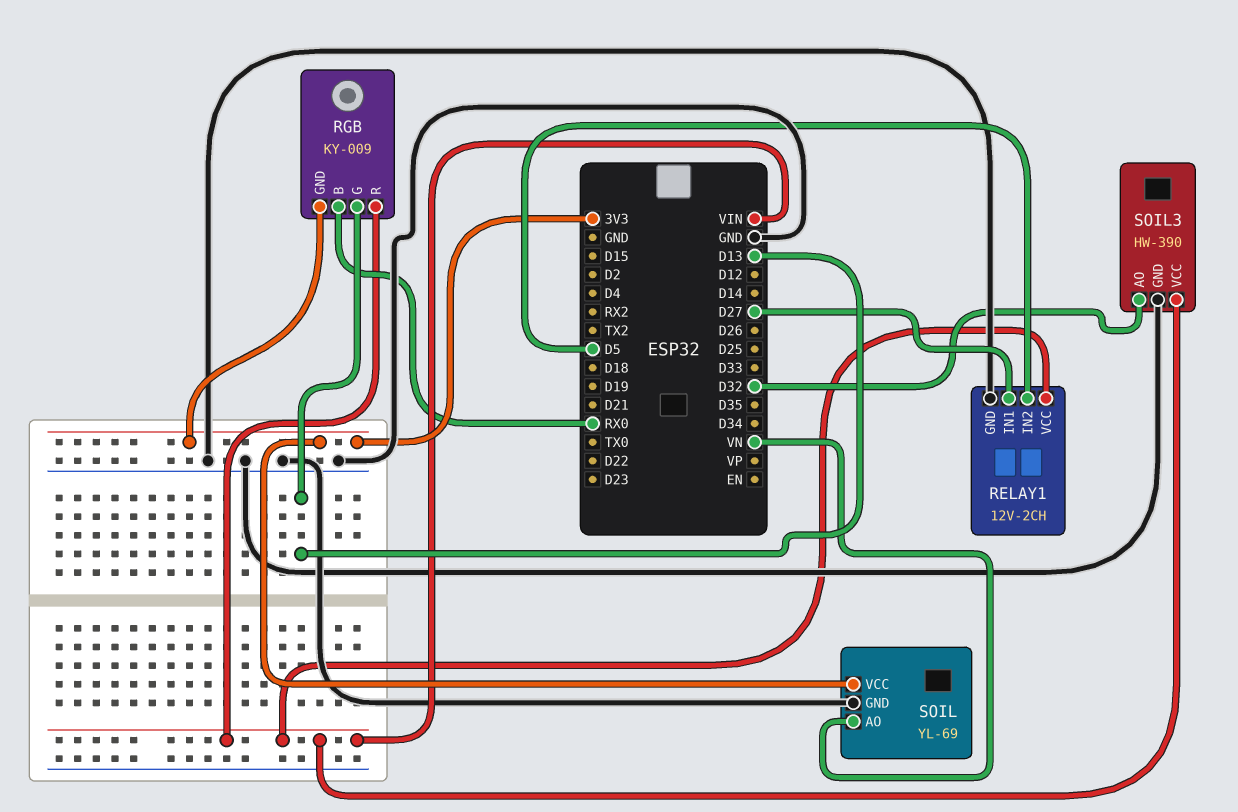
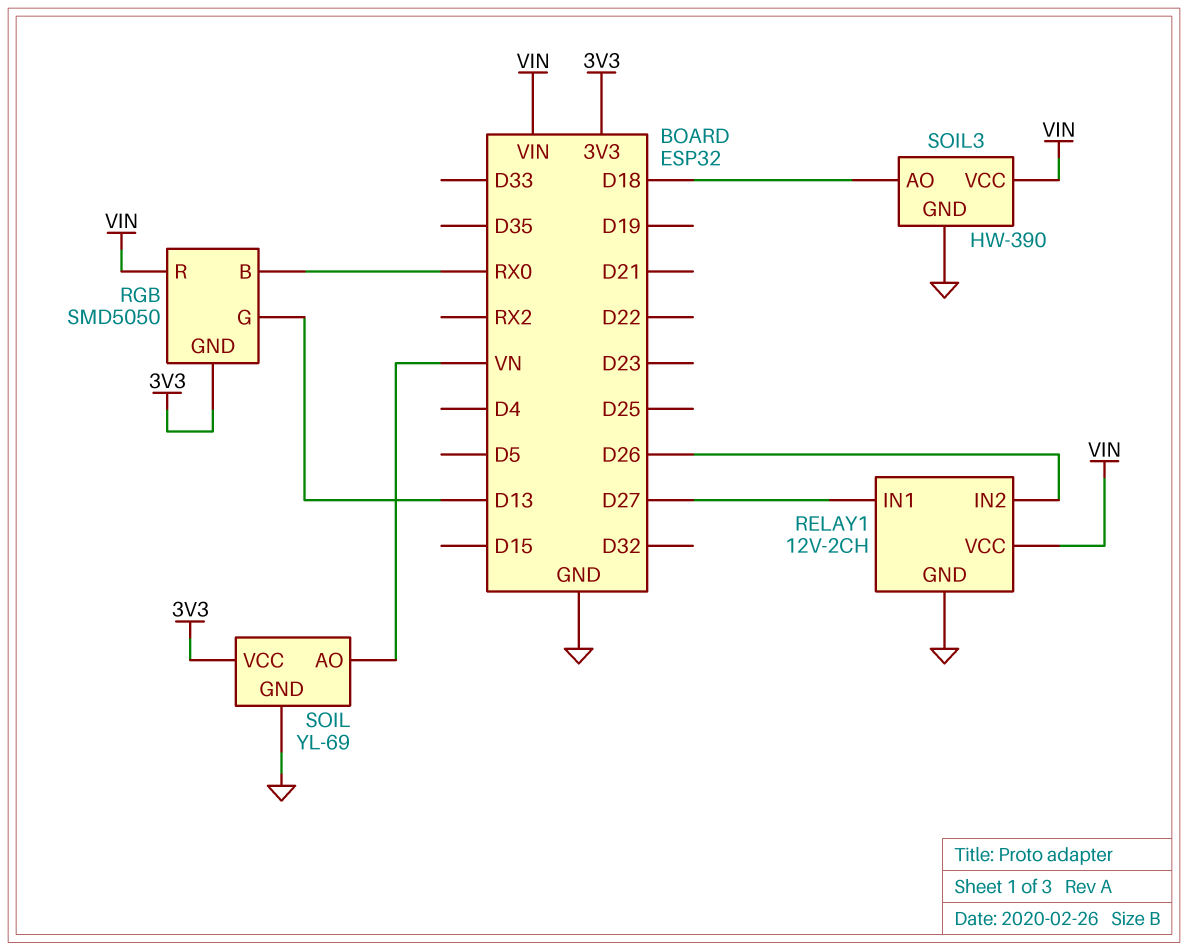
RELAY1 pin IN2: D5 -> D26
RGB: KY-009 -> SMD5050
SOIL3 pin AO: D32 -> D18

